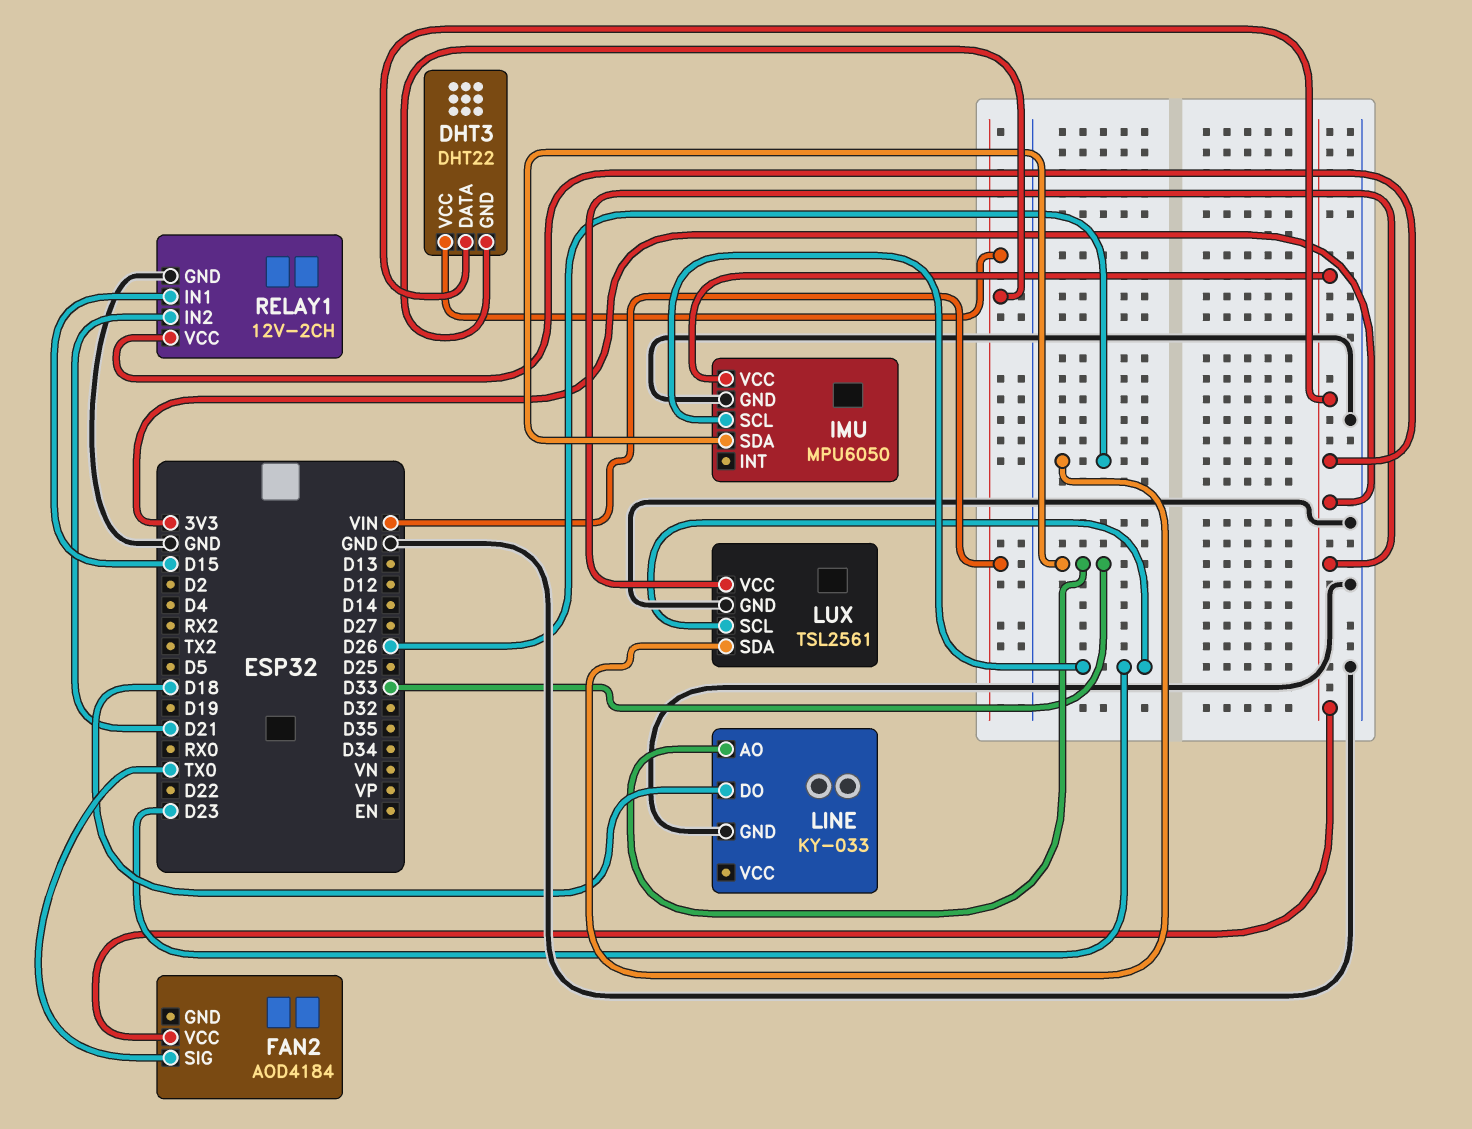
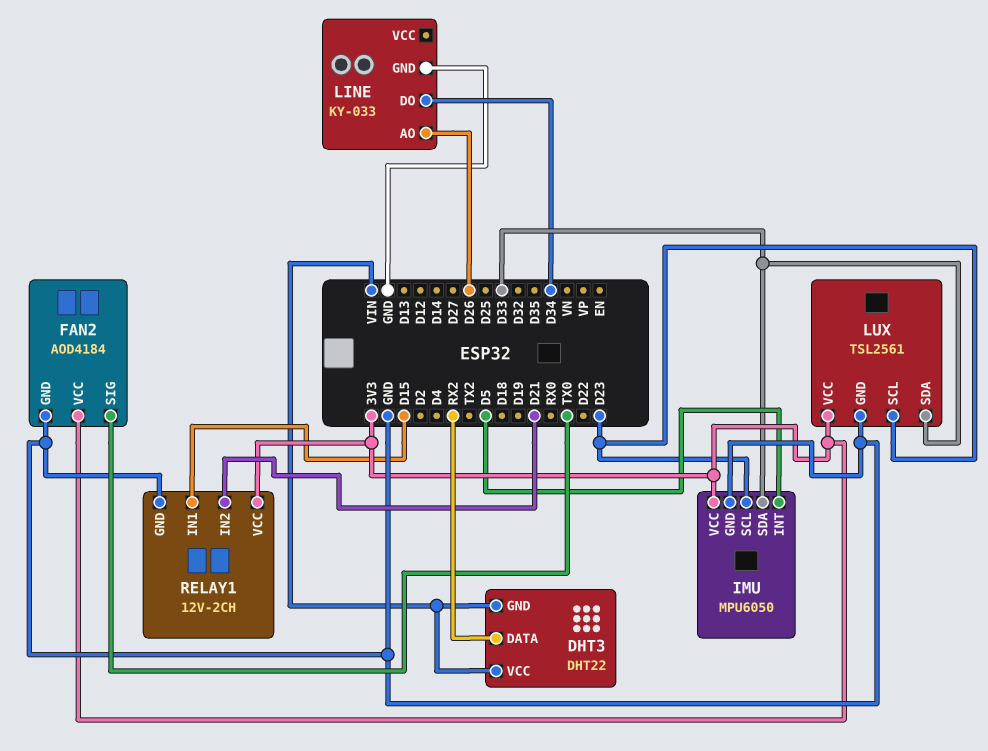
DHT3 pin DATA: 3V3 -> RX2
FAN2 pin GND: none -> GND
IMU pin INT: none -> D5
LINE pin AO: D33 -> D26
LINE pin DO: D18 -> D34
LUX pin SDA: D26 -> D33

